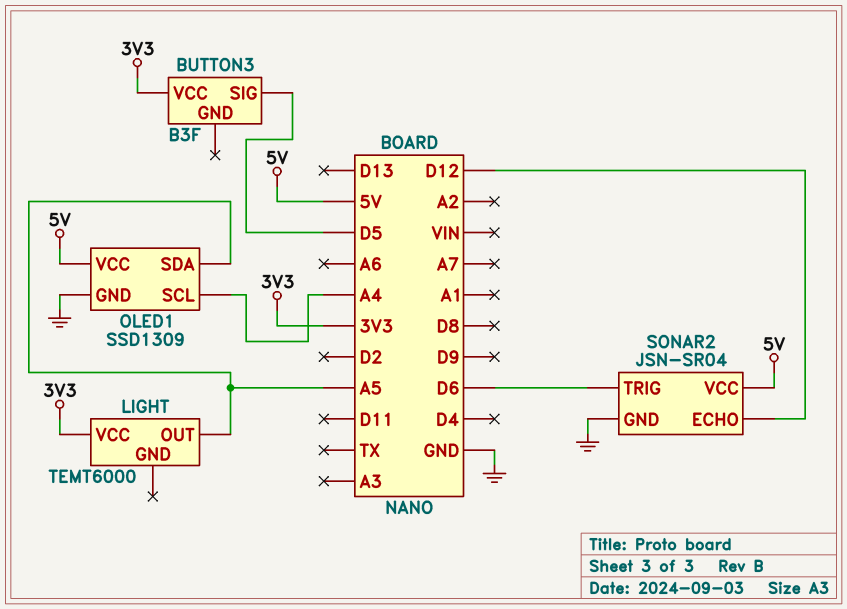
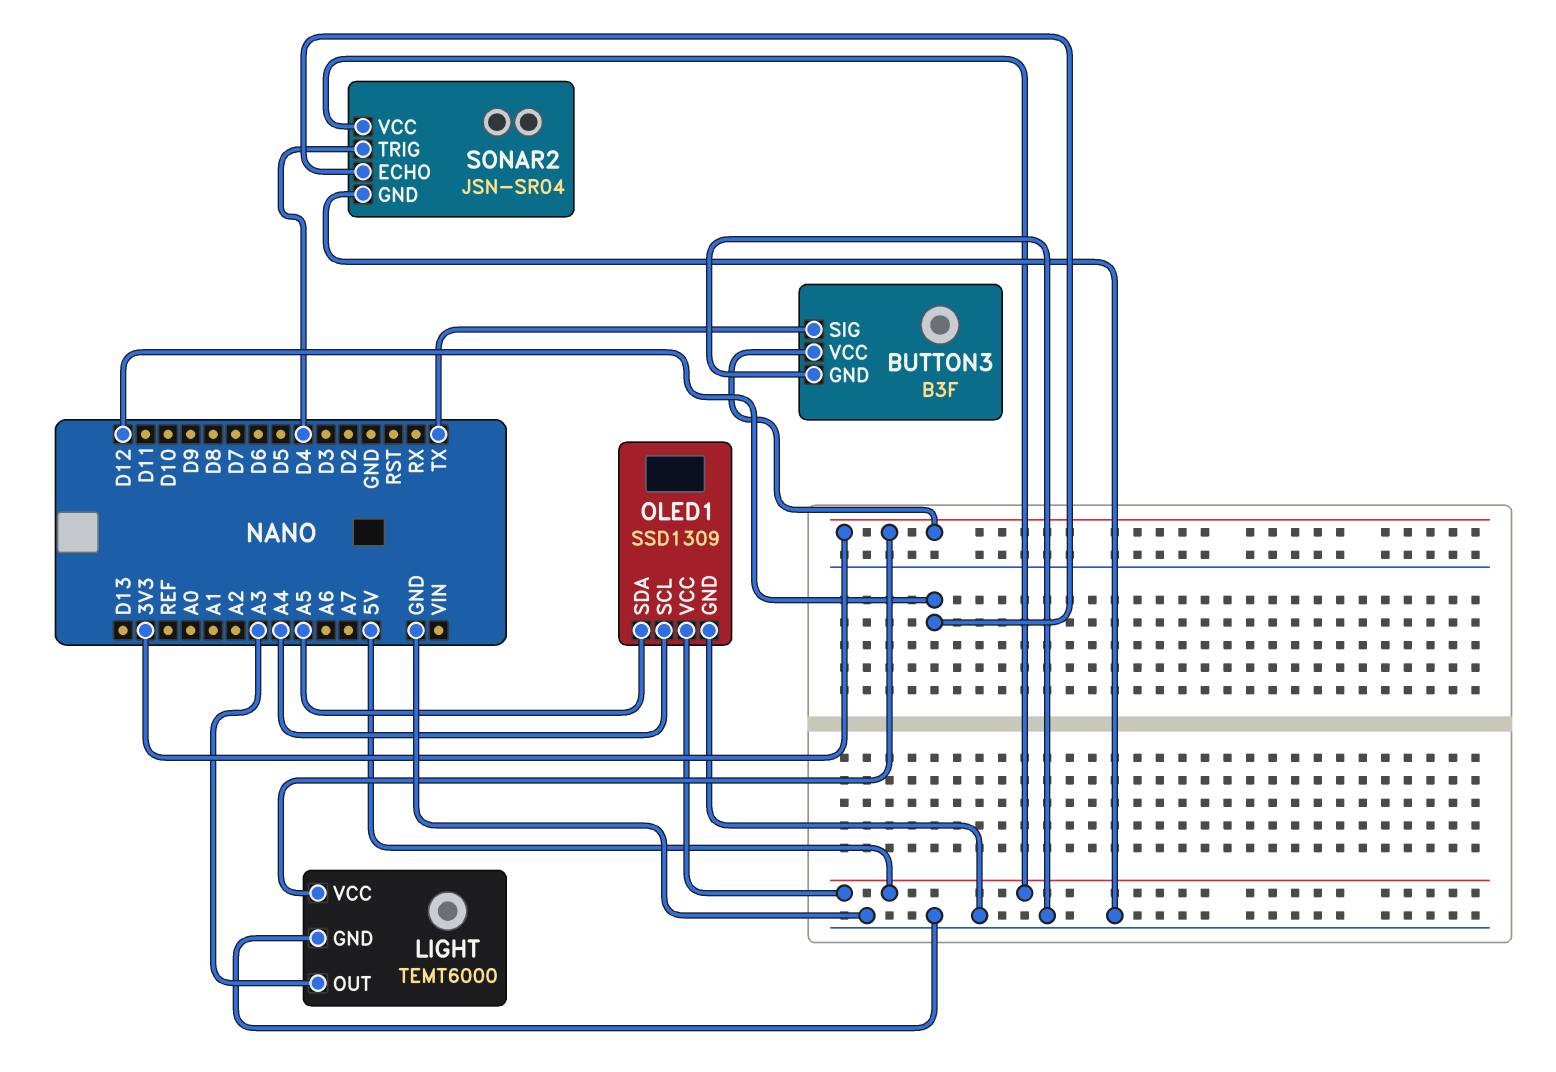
BUTTON3 pin GND: none -> GND
BUTTON3 pin SIG: D5 -> TX
LIGHT pin GND: none -> GND
LIGHT pin OUT: A5 -> A3
SONAR2 pin TRIG: D6 -> D4

